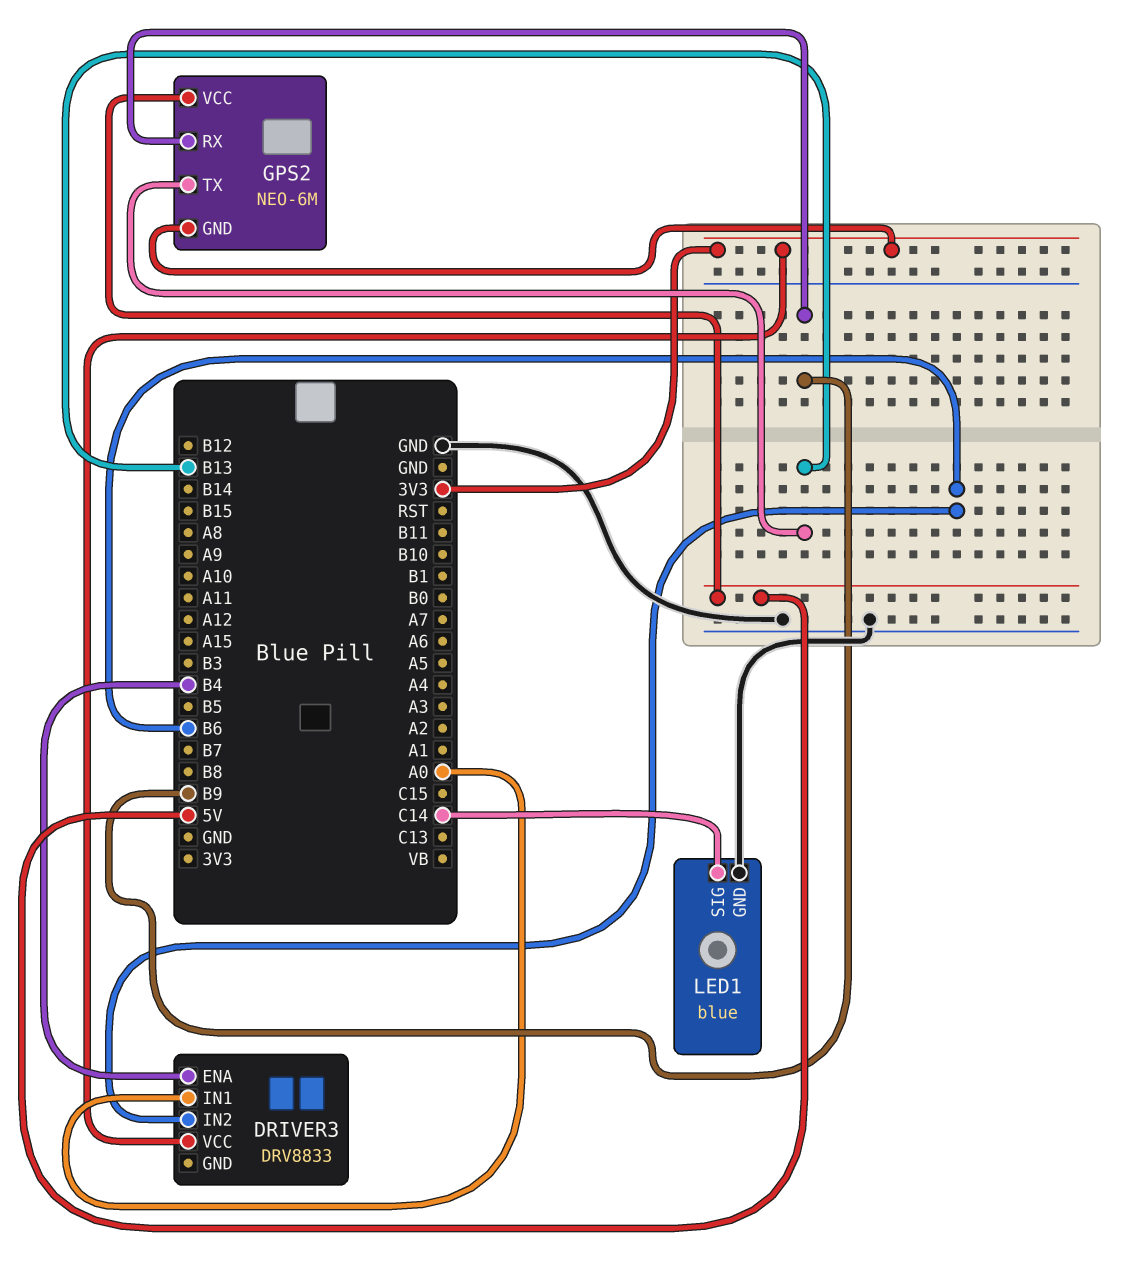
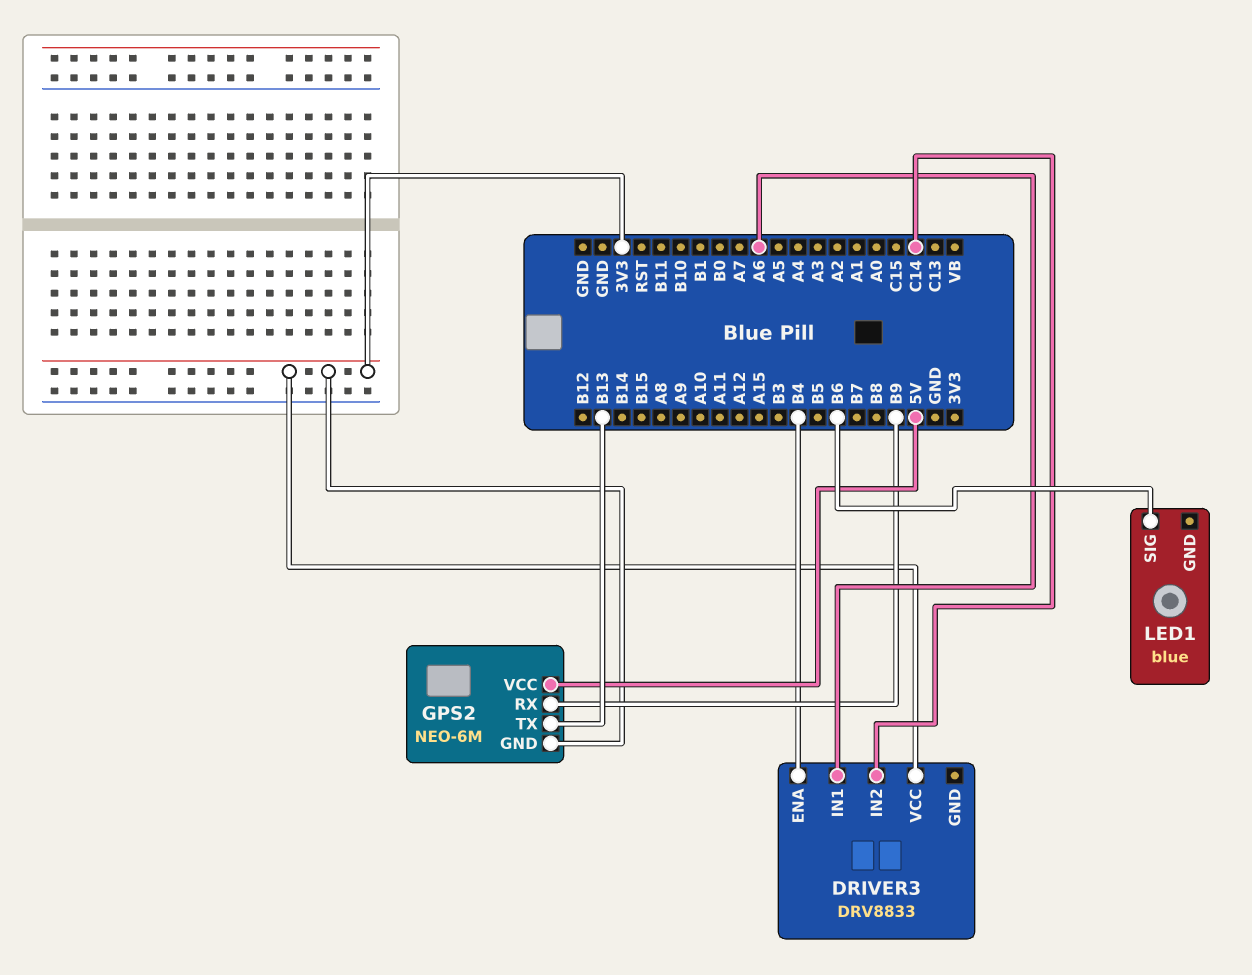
DRIVER3 pin IN1: A0 -> A6
DRIVER3 pin IN2: B6 -> C14
LED1 pin GND: GND -> none
LED1 pin SIG: C14 -> B6

